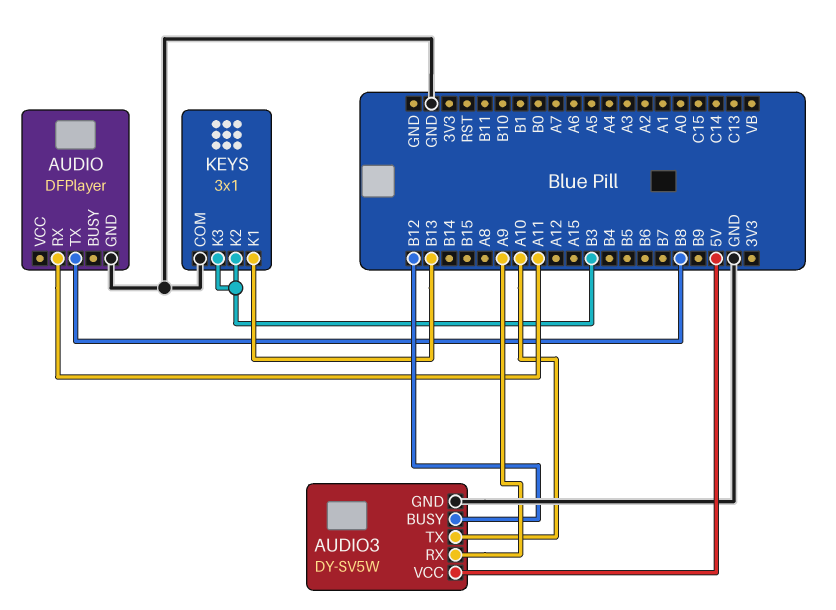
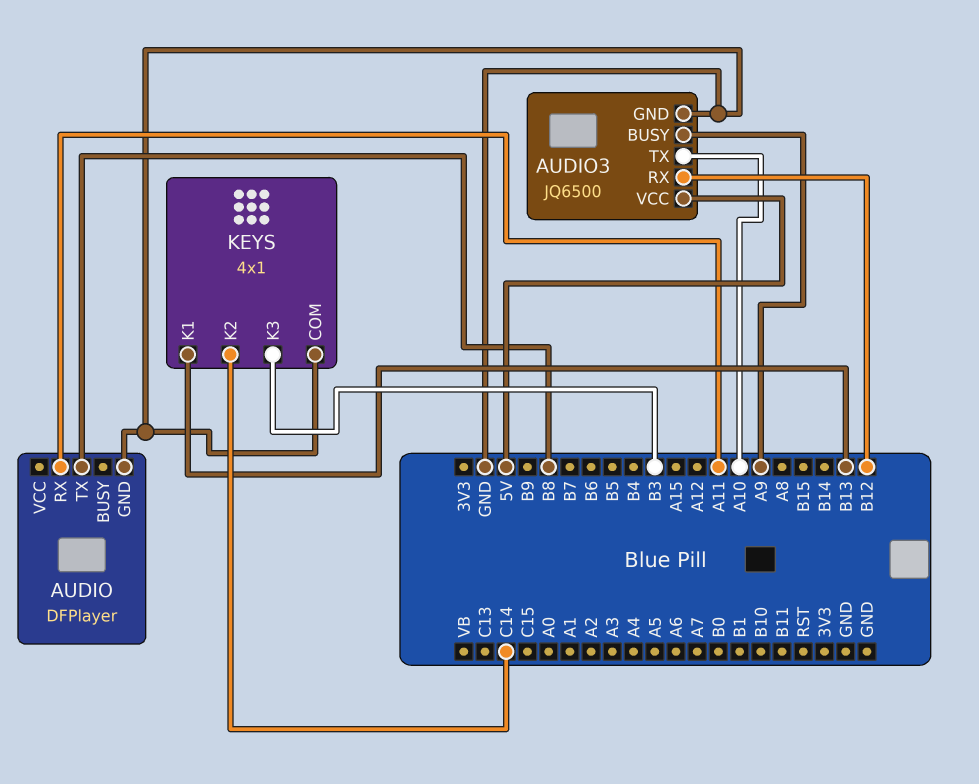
AUDIO3: DY-SV5W -> JQ6500
AUDIO3 pin BUSY: B12 -> A9
AUDIO3 pin RX: A9 -> B12
KEYS: 3x1 -> 4x1
KEYS pin K2: B3 -> C14

